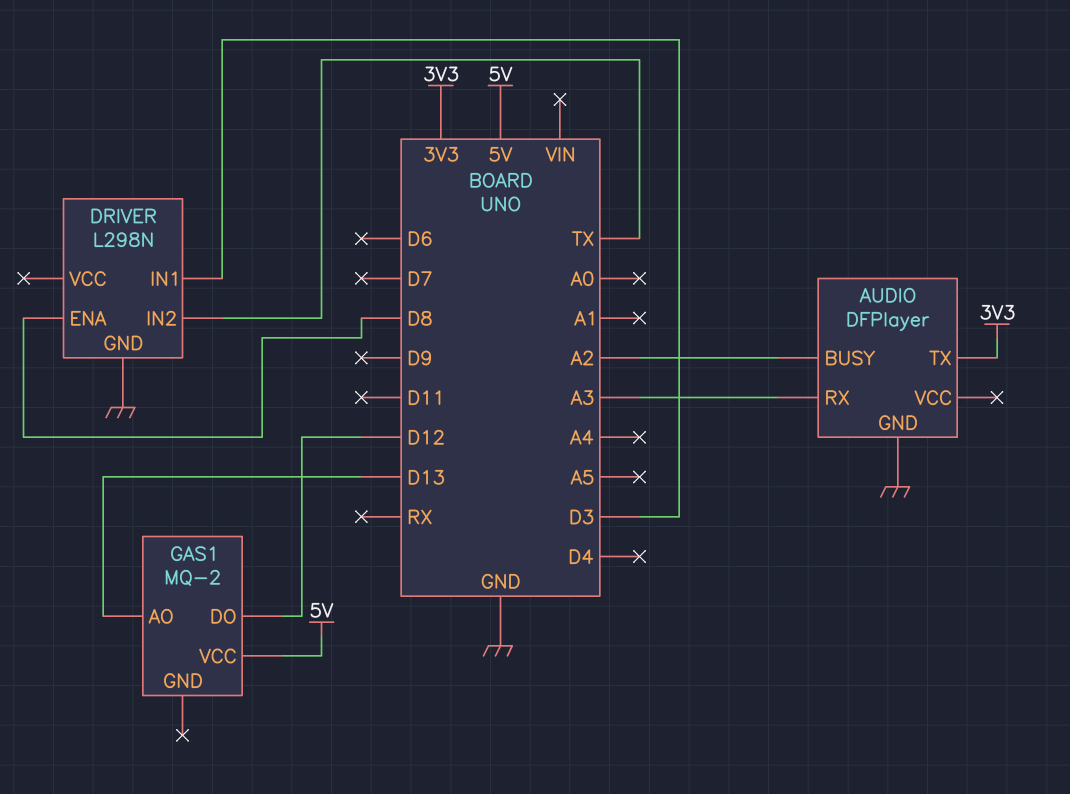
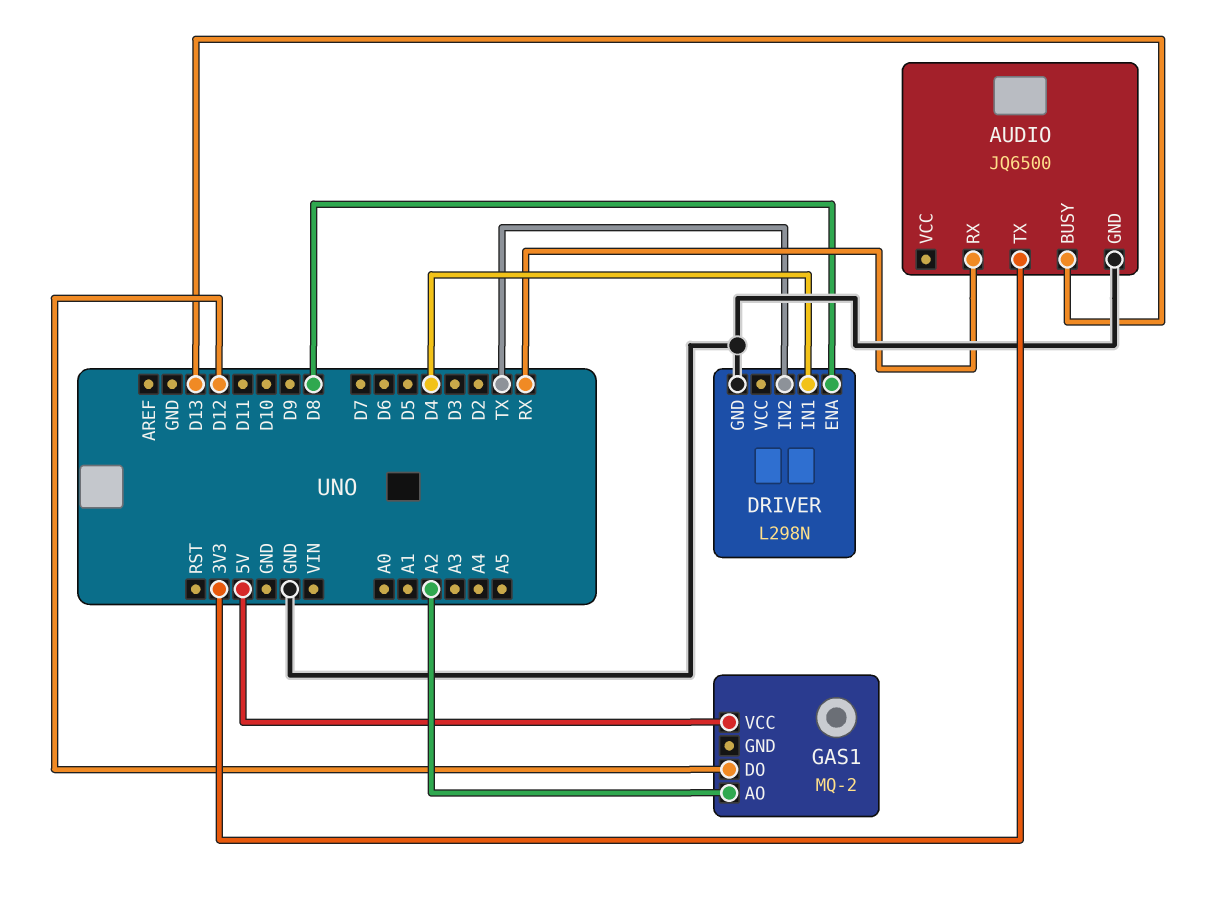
AUDIO: DFPlayer -> JQ6500
AUDIO pin BUSY: A2 -> D13
AUDIO pin RX: A3 -> RX
DRIVER pin IN1: D3 -> D4
GAS1 pin AO: D13 -> A2

